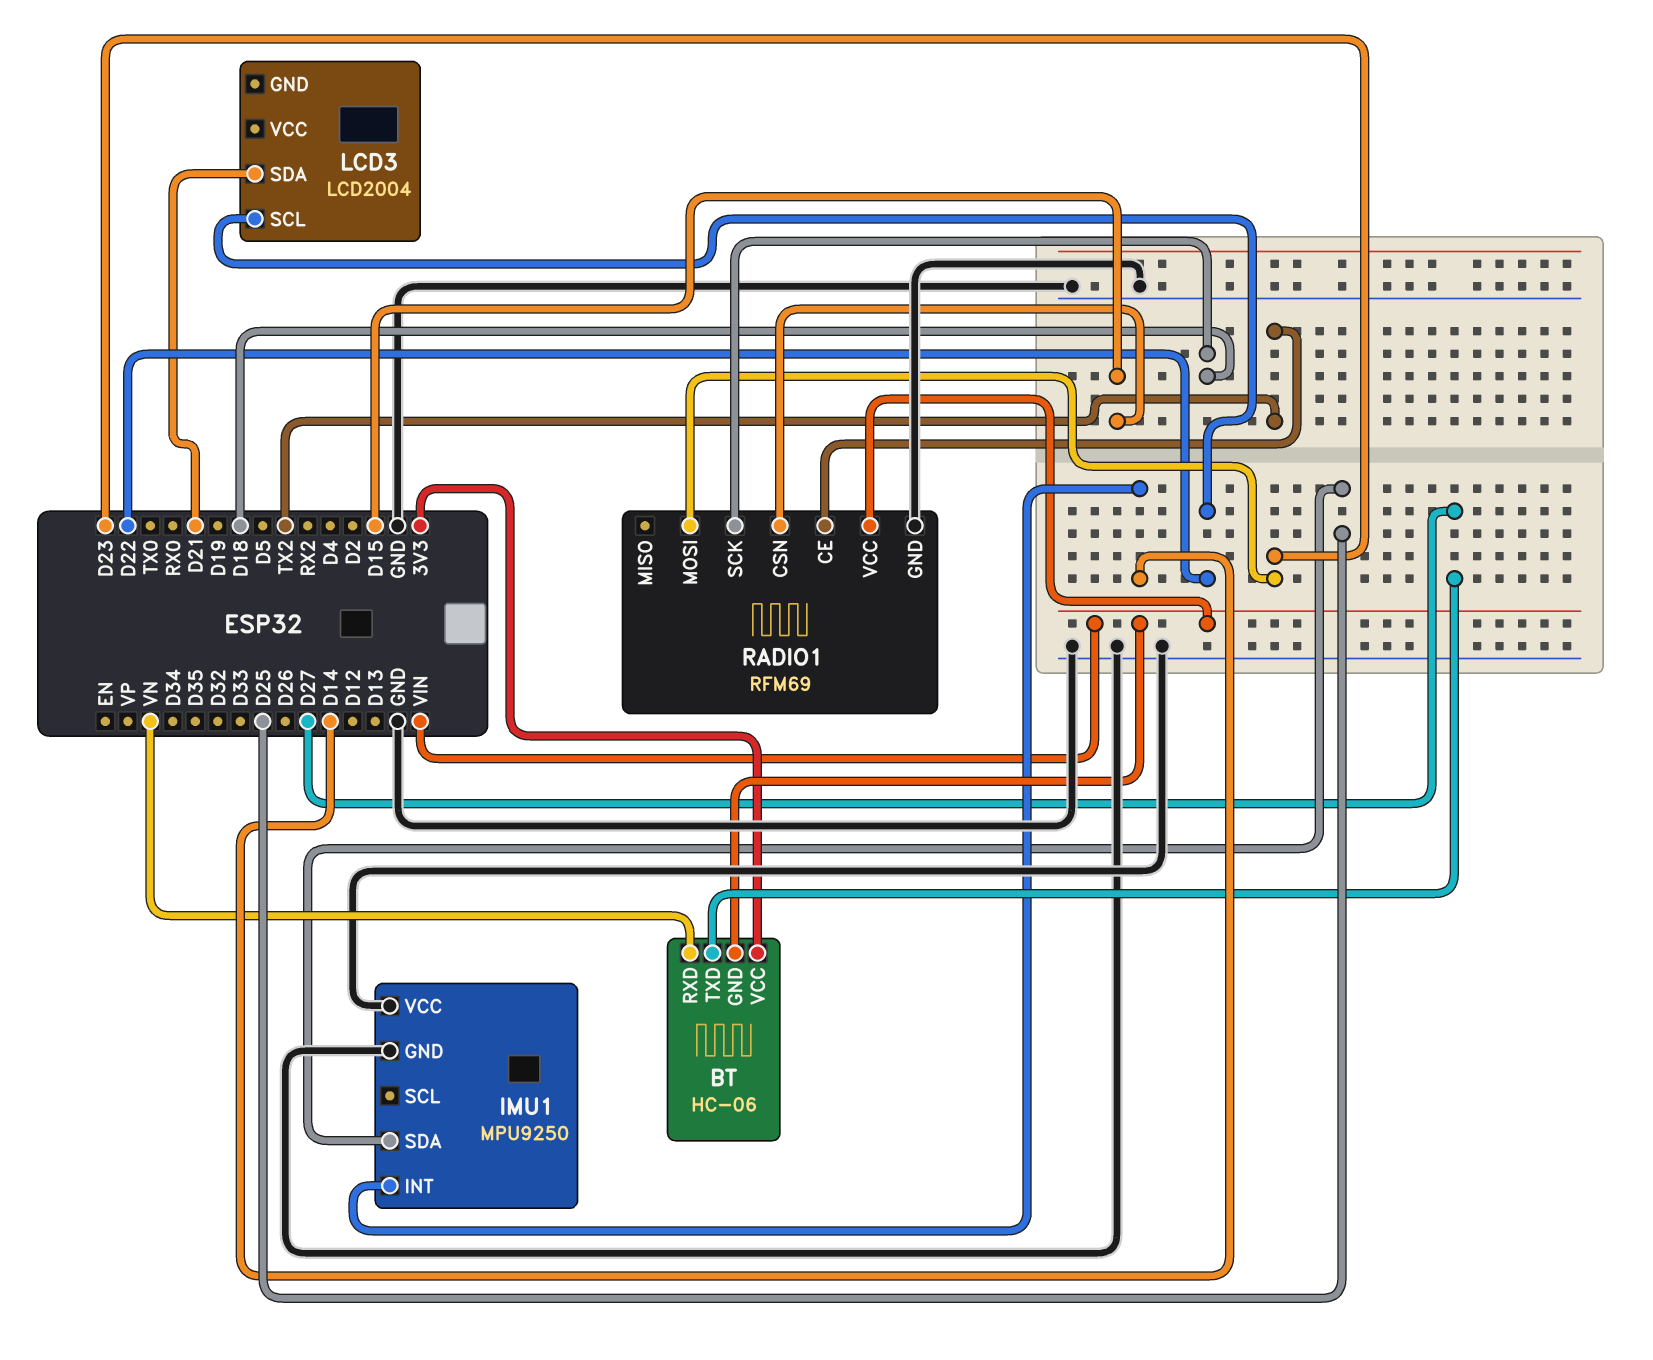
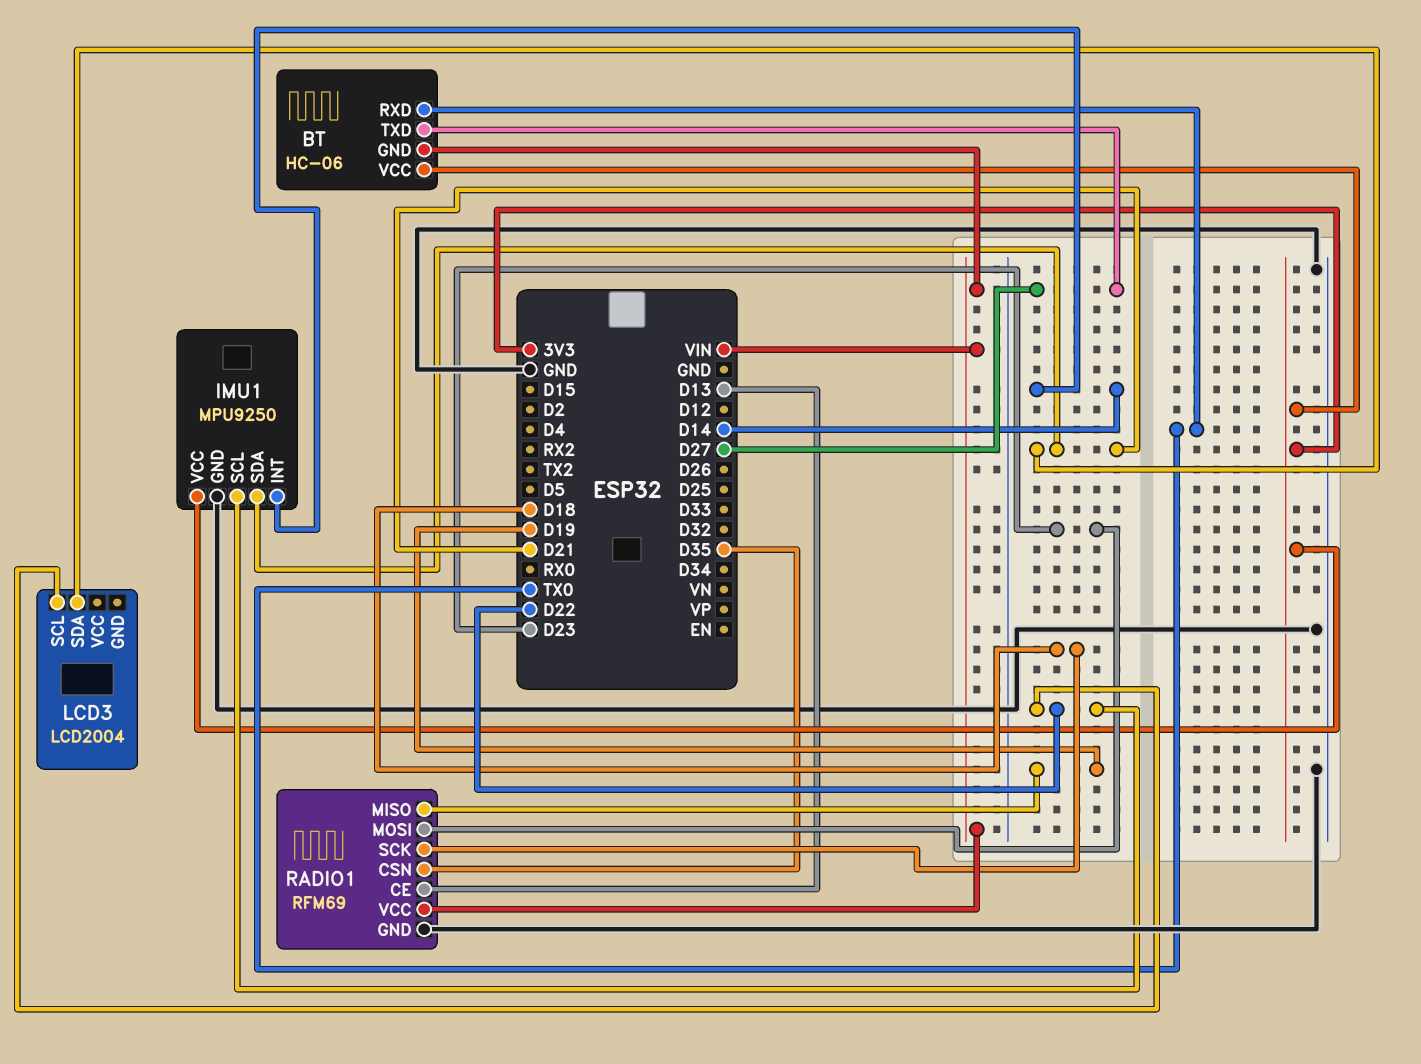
BT pin RXD: VN -> TX0
IMU1 pin SCL: none -> D22
IMU1 pin SDA: D25 -> D21
IMU1 pin VCC: GND -> 3V3
RADIO1 pin CE: TX2 -> D13
RADIO1 pin CSN: D15 -> D35
RADIO1 pin MISO: none -> D19

